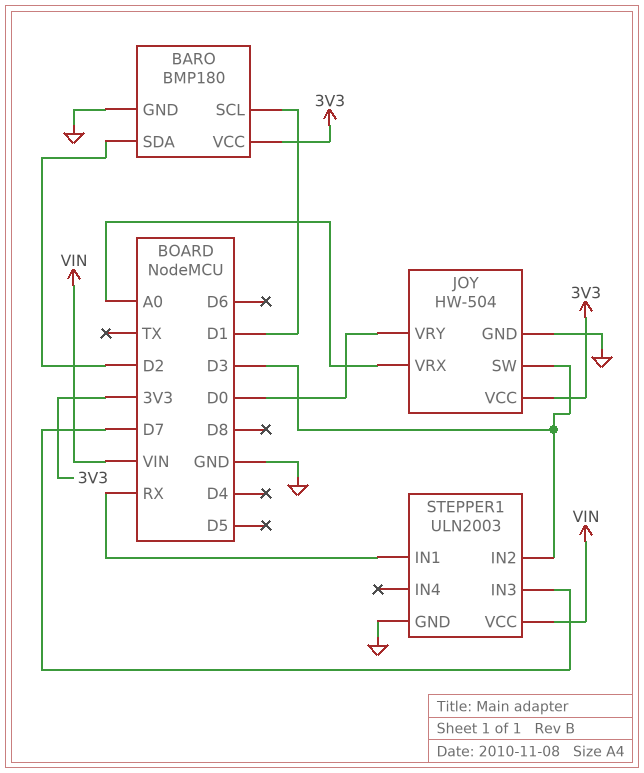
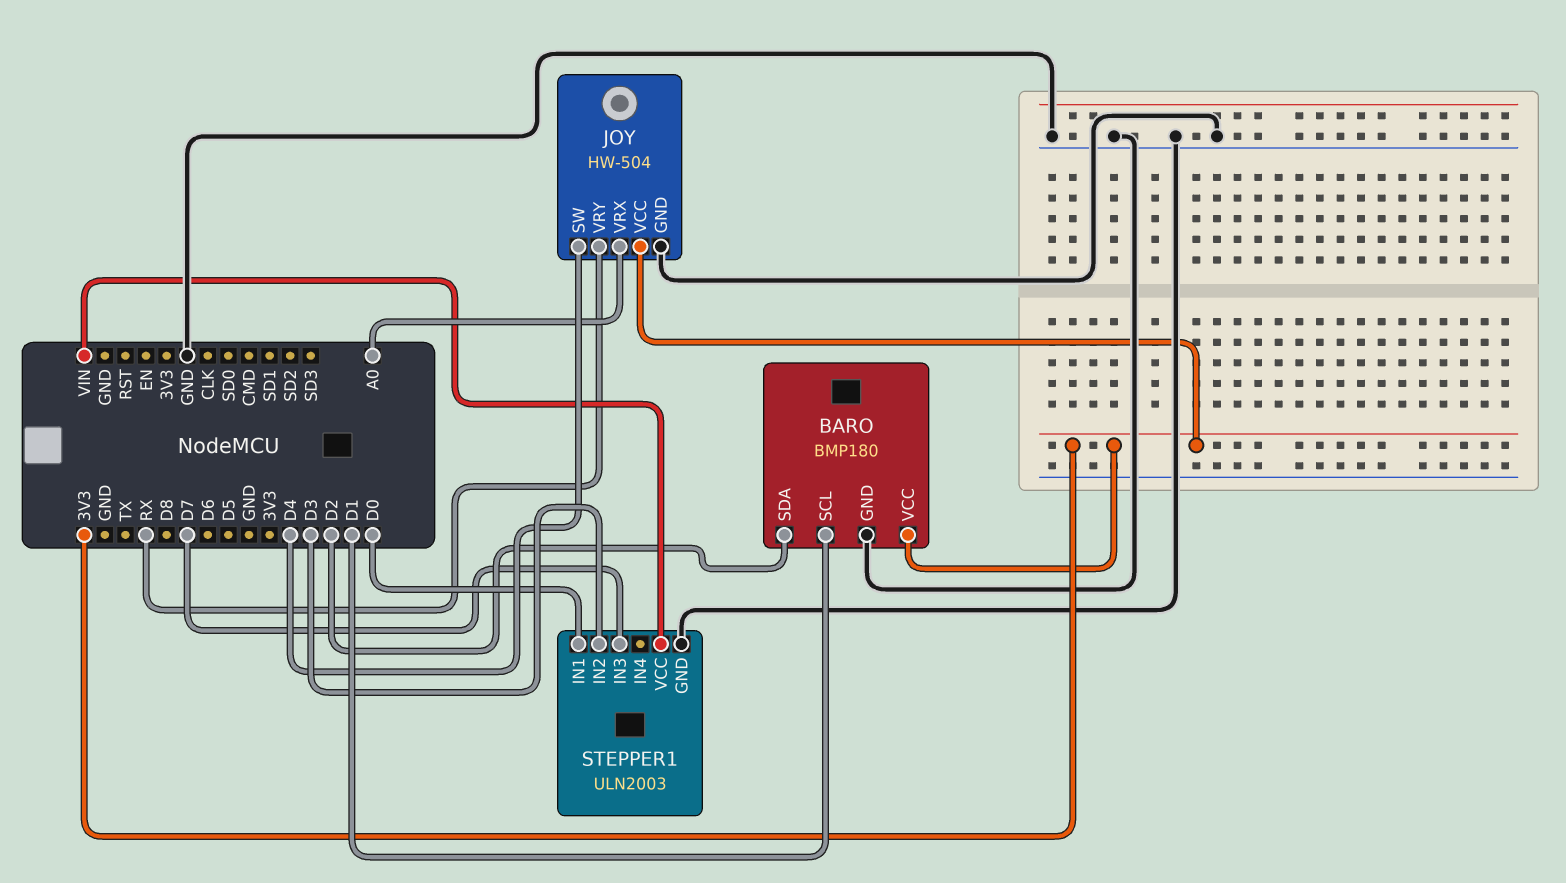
JOY pin SW: D3 -> D4
JOY pin VRY: D0 -> RX
STEPPER1 pin IN1: RX -> D0

